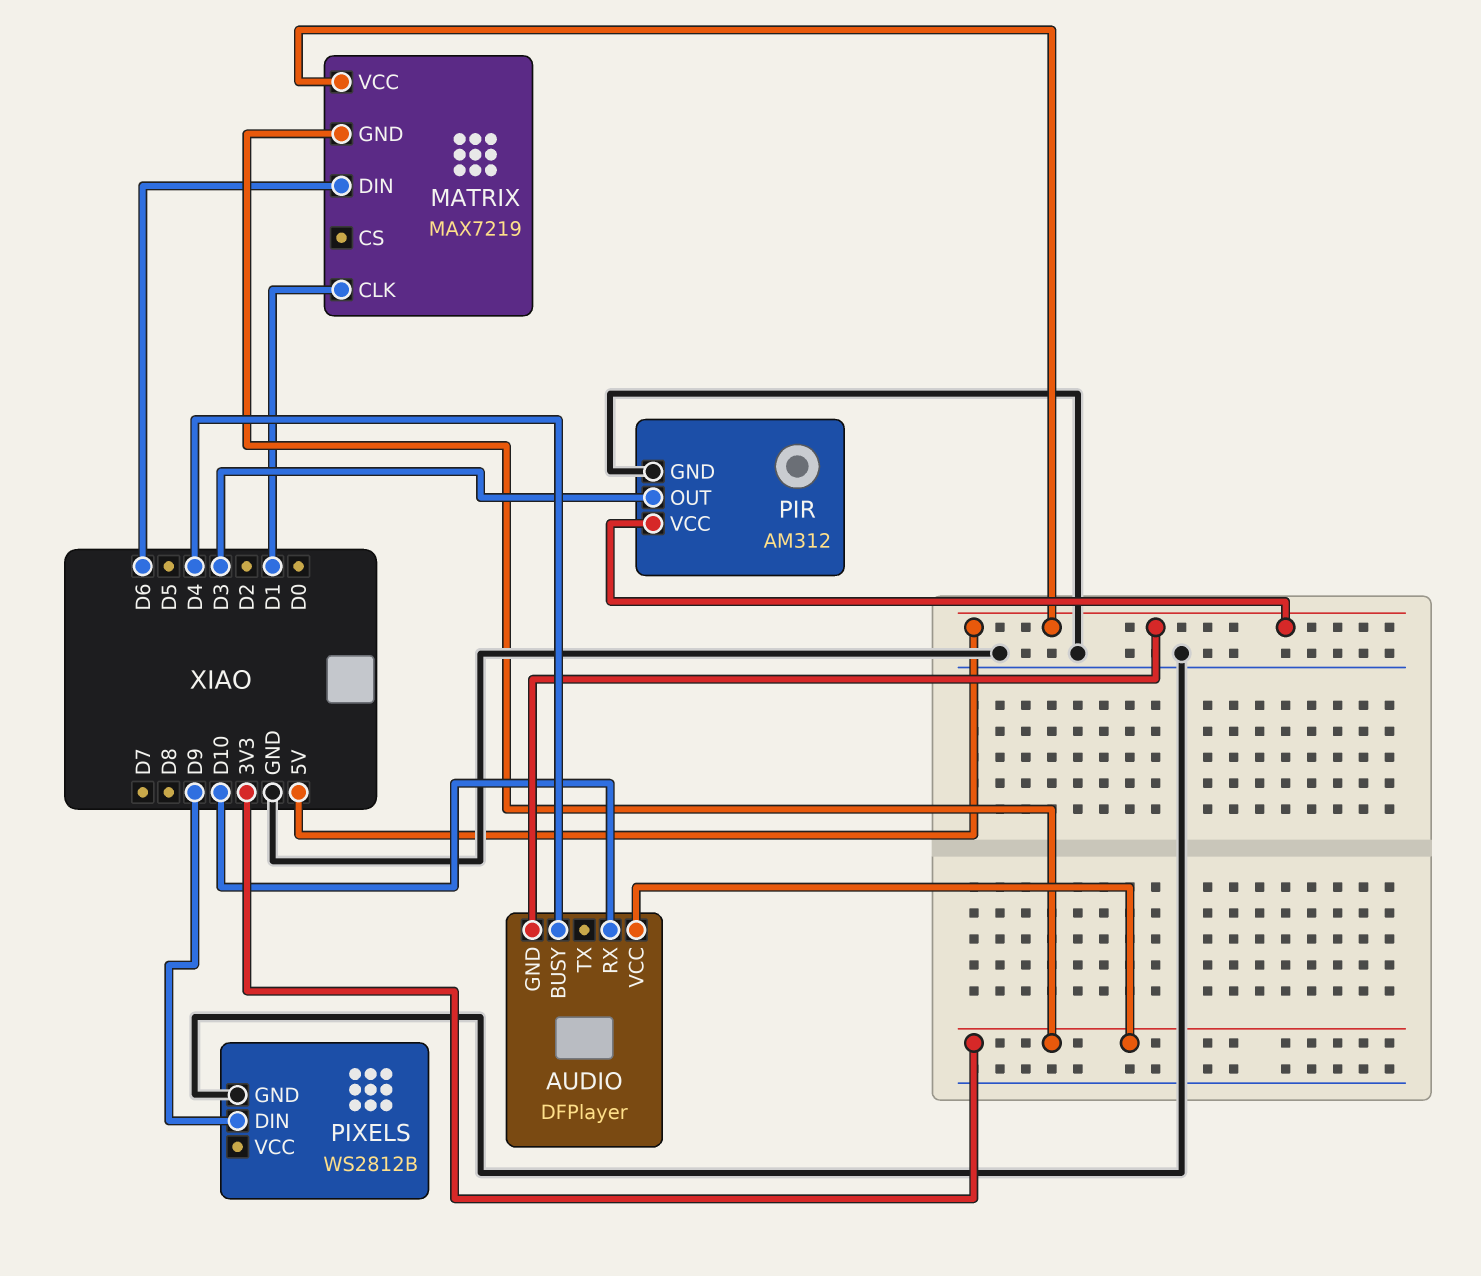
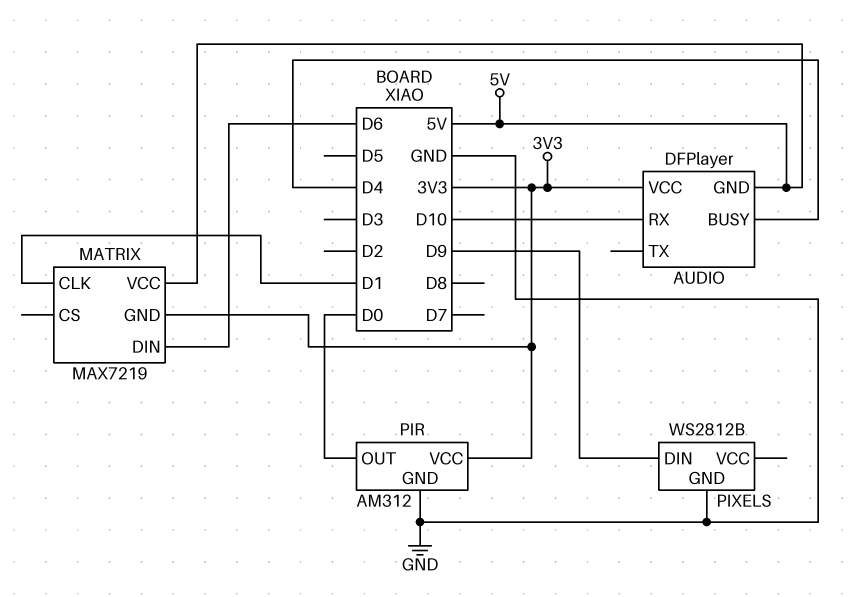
PIR pin OUT: D3 -> D0
PIR pin VCC: 5V -> 3V3

